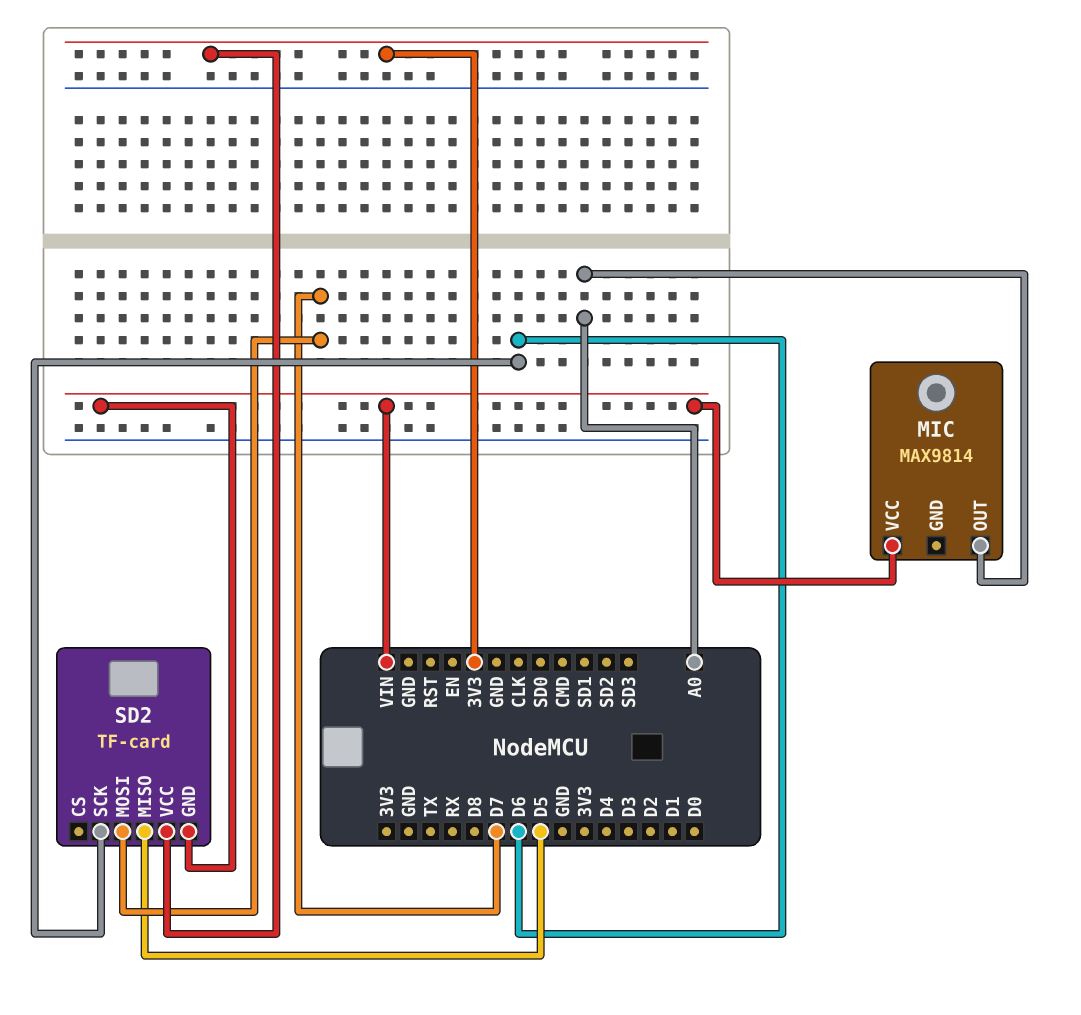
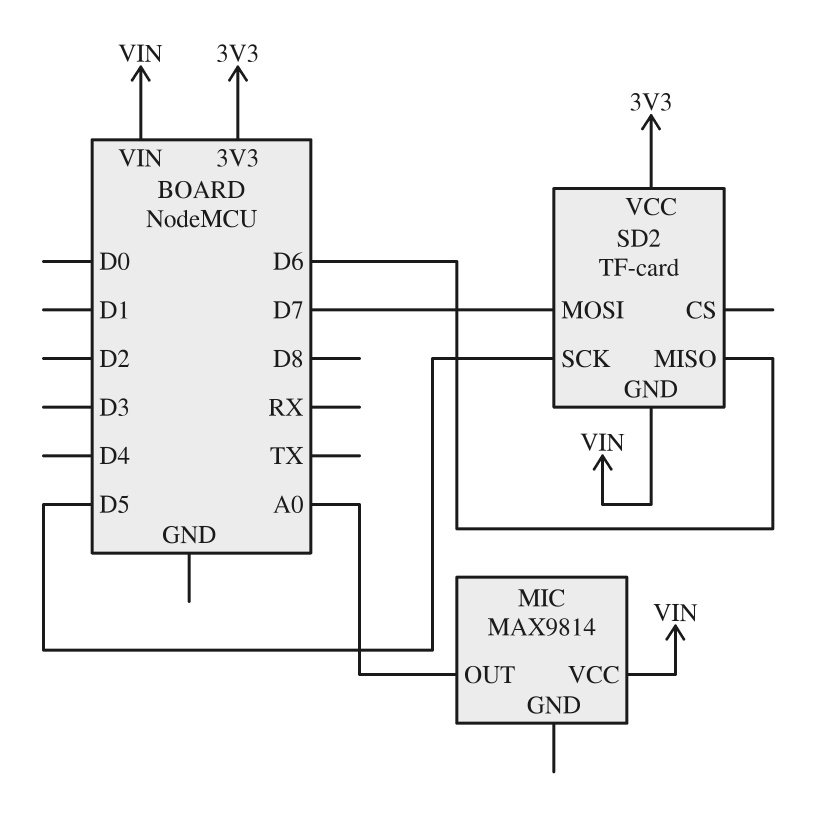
SD2 pin MISO: D5 -> D6
SD2 pin SCK: D6 -> D5

